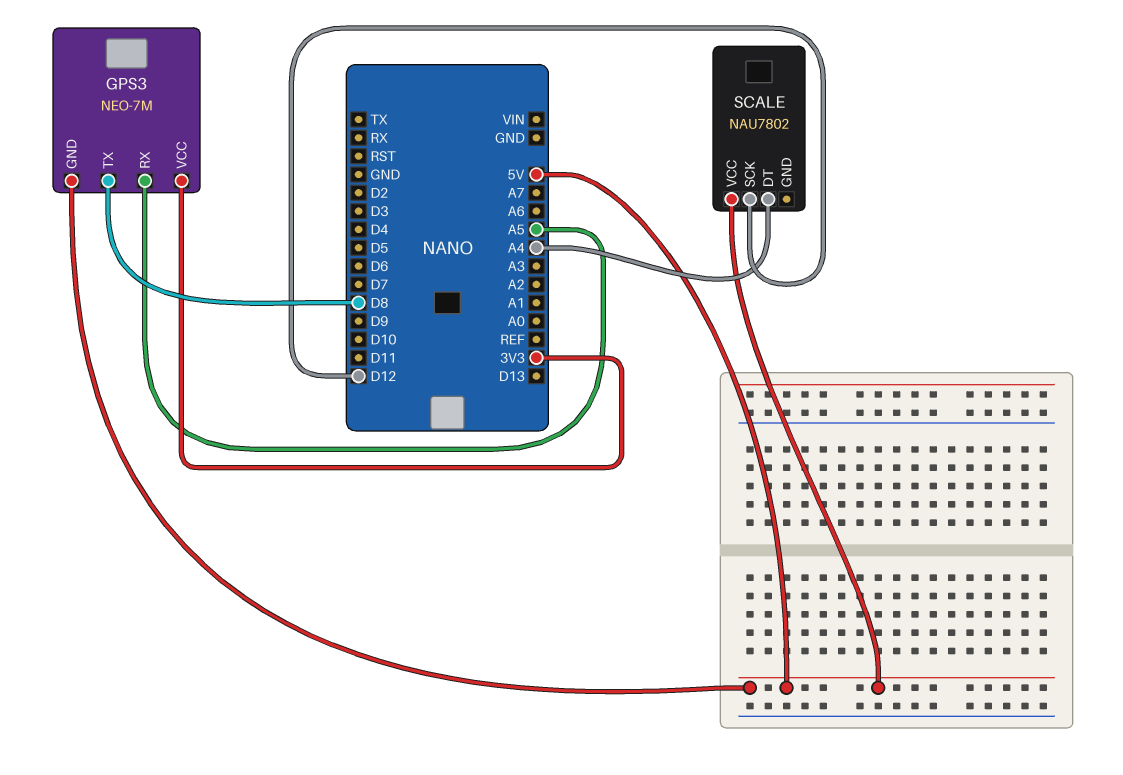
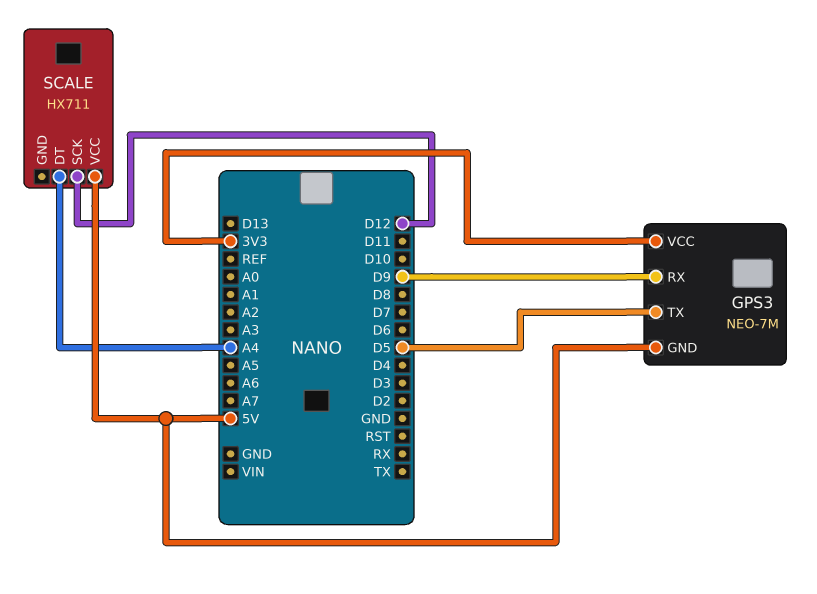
GPS3 pin RX: A5 -> D9
GPS3 pin TX: D8 -> D5
SCALE: NAU7802 -> HX711

